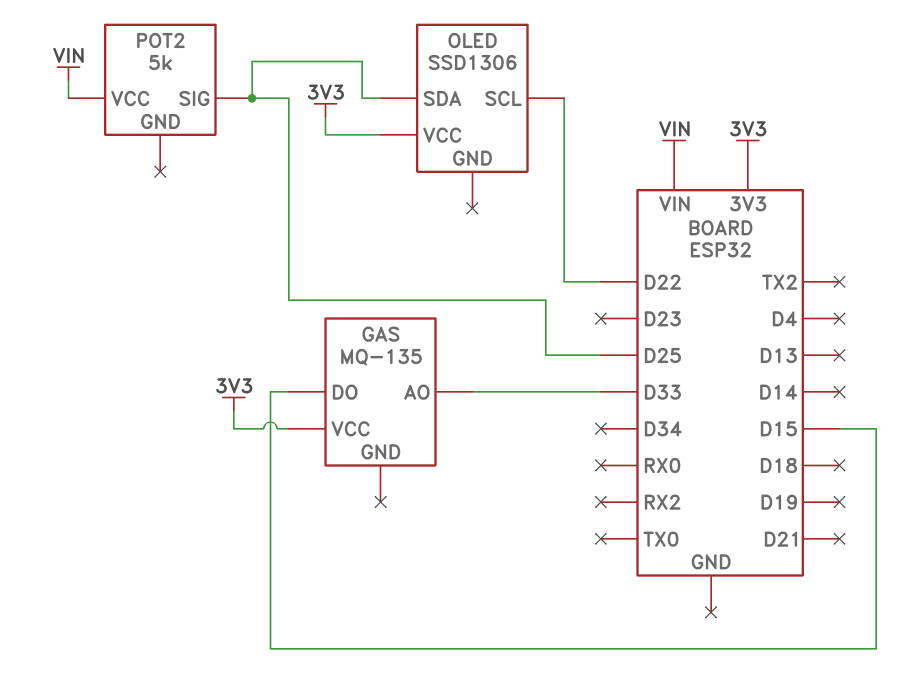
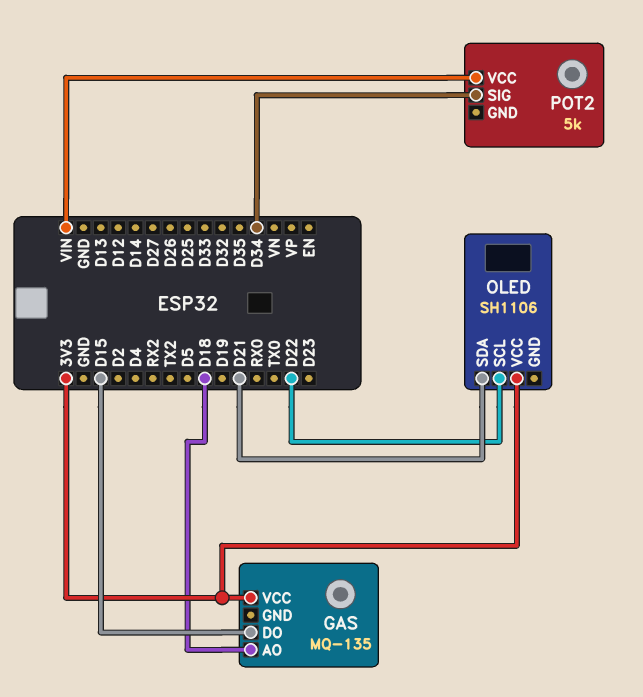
GAS pin AO: D33 -> D18
OLED: SSD1306 -> SH1106
OLED pin SDA: D25 -> D21
POT2 pin SIG: D25 -> D34

